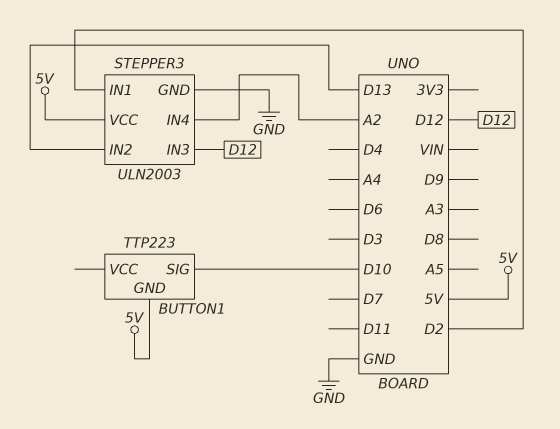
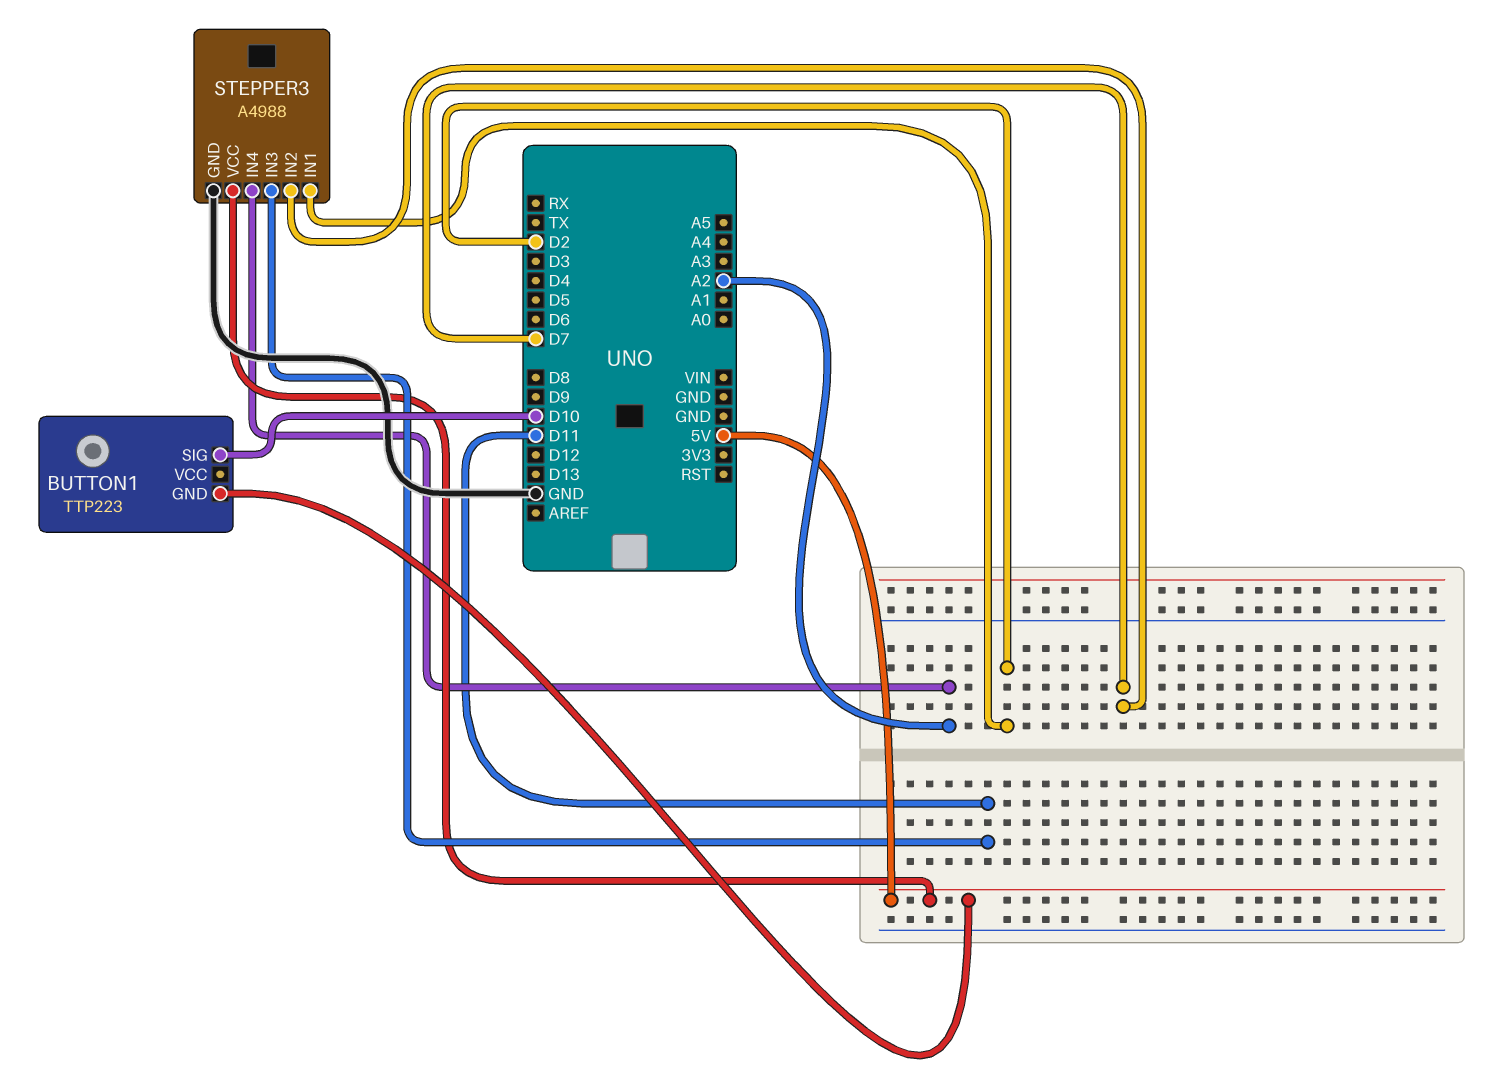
STEPPER3: ULN2003 -> A4988
STEPPER3 pin IN2: D13 -> D7
STEPPER3 pin IN3: D12 -> D11

